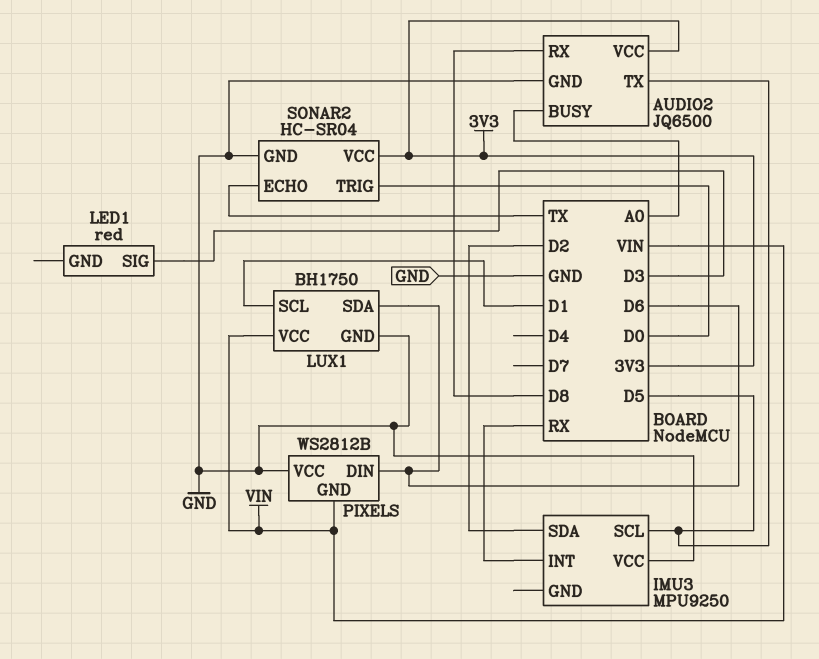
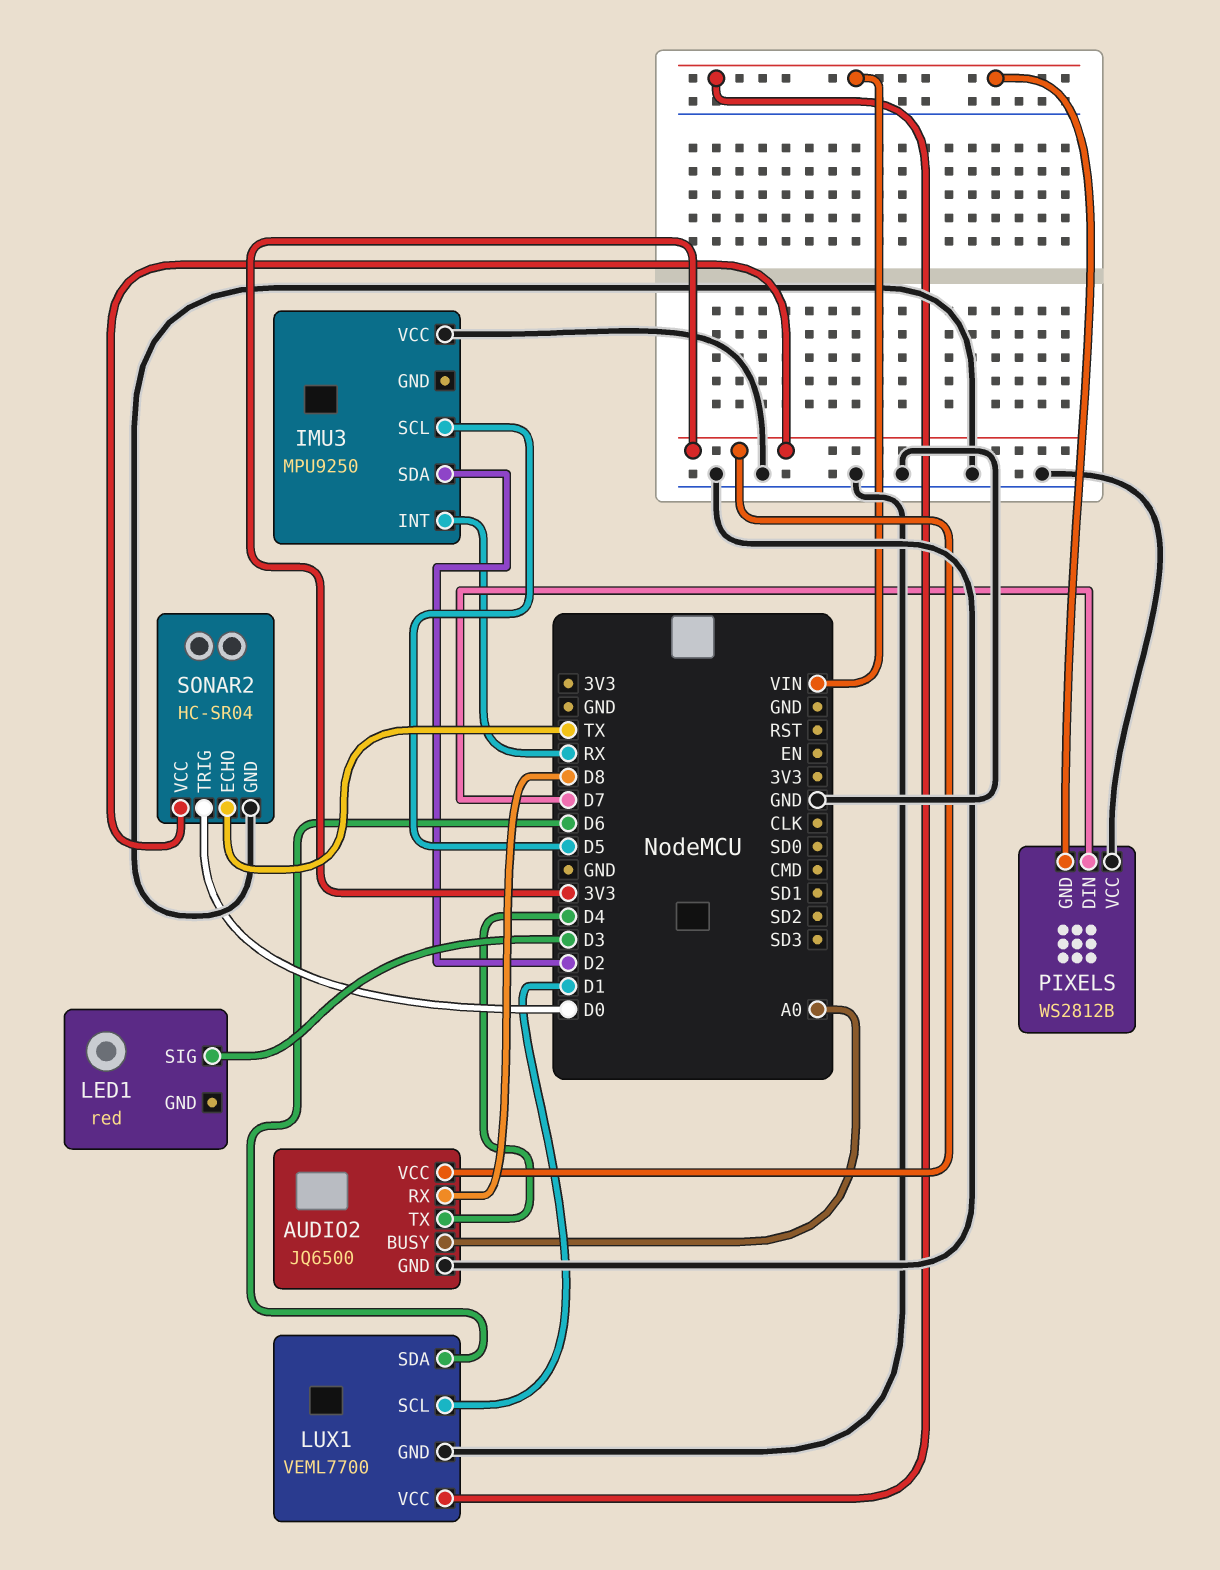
AUDIO2 pin TX: D5 -> D4
LUX1: BH1750 -> VEML7700
PIXELS pin DIN: D6 -> D7

